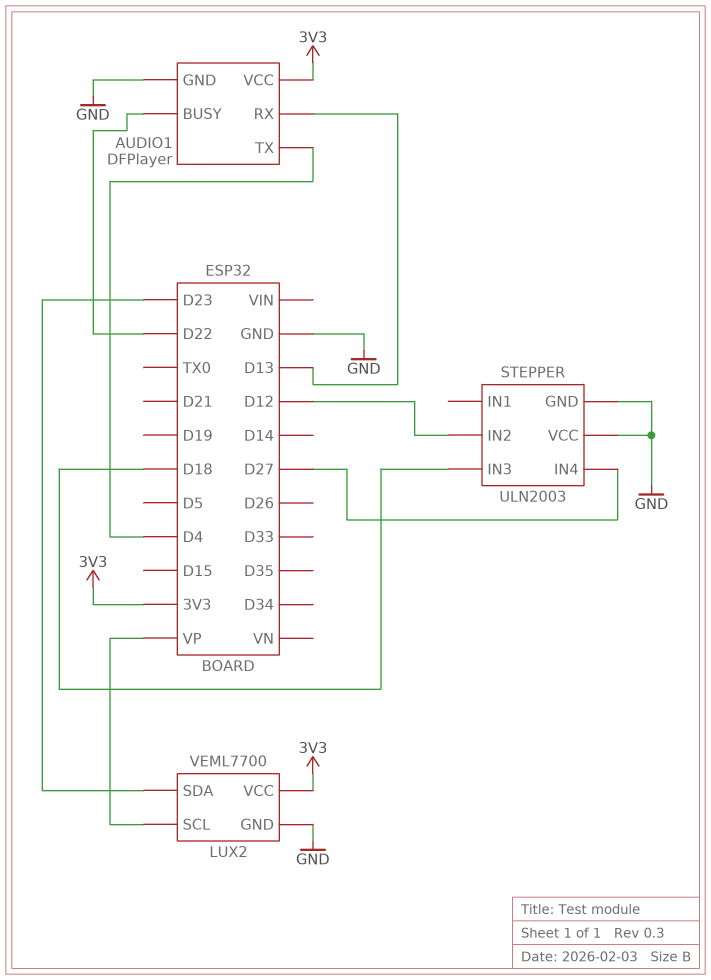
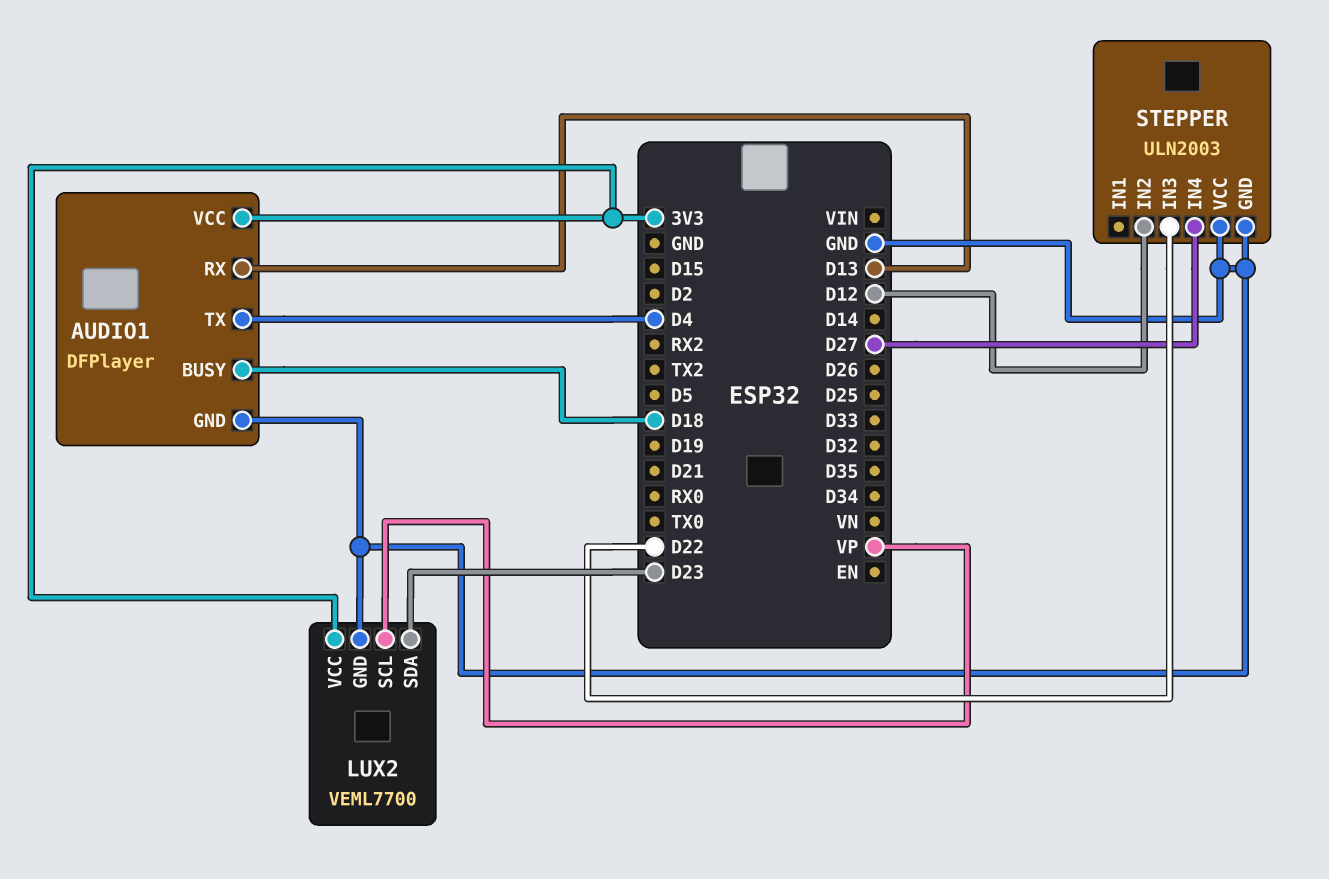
AUDIO1 pin BUSY: D22 -> D18
STEPPER pin IN3: D18 -> D22

